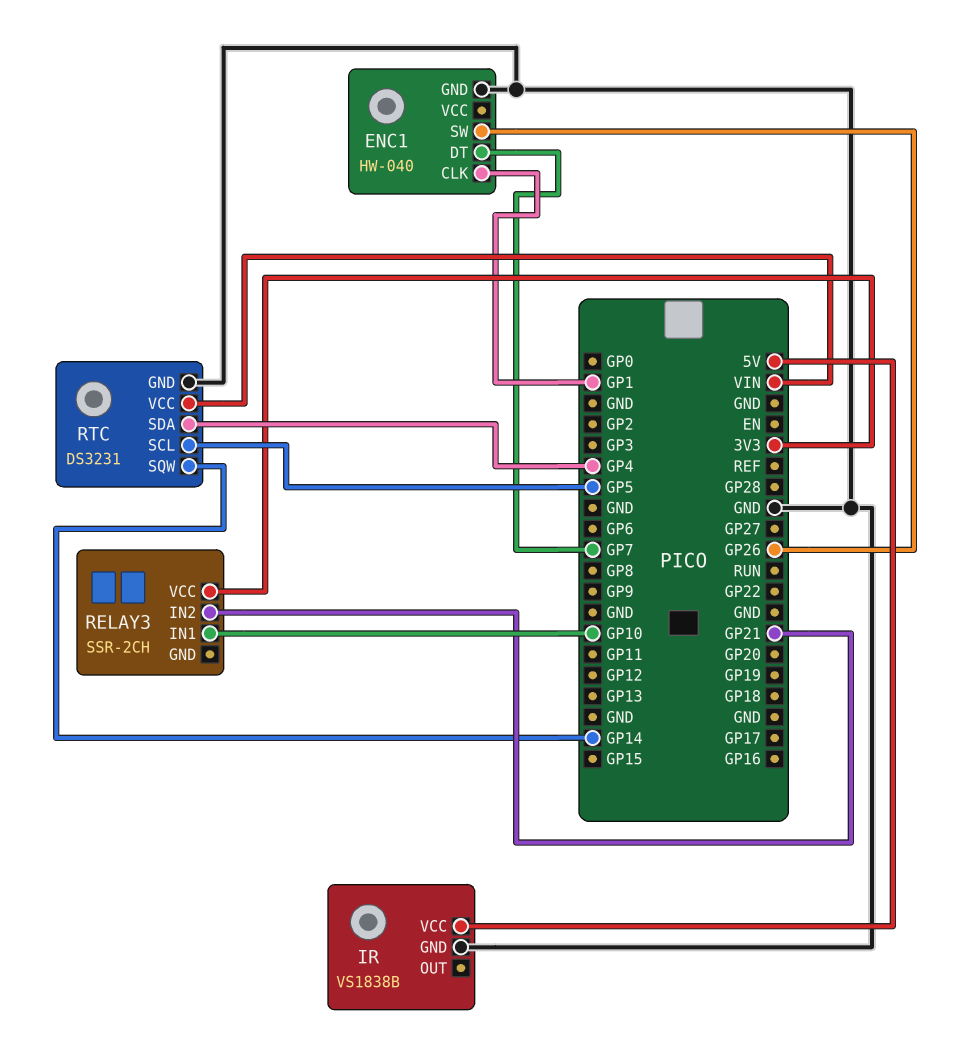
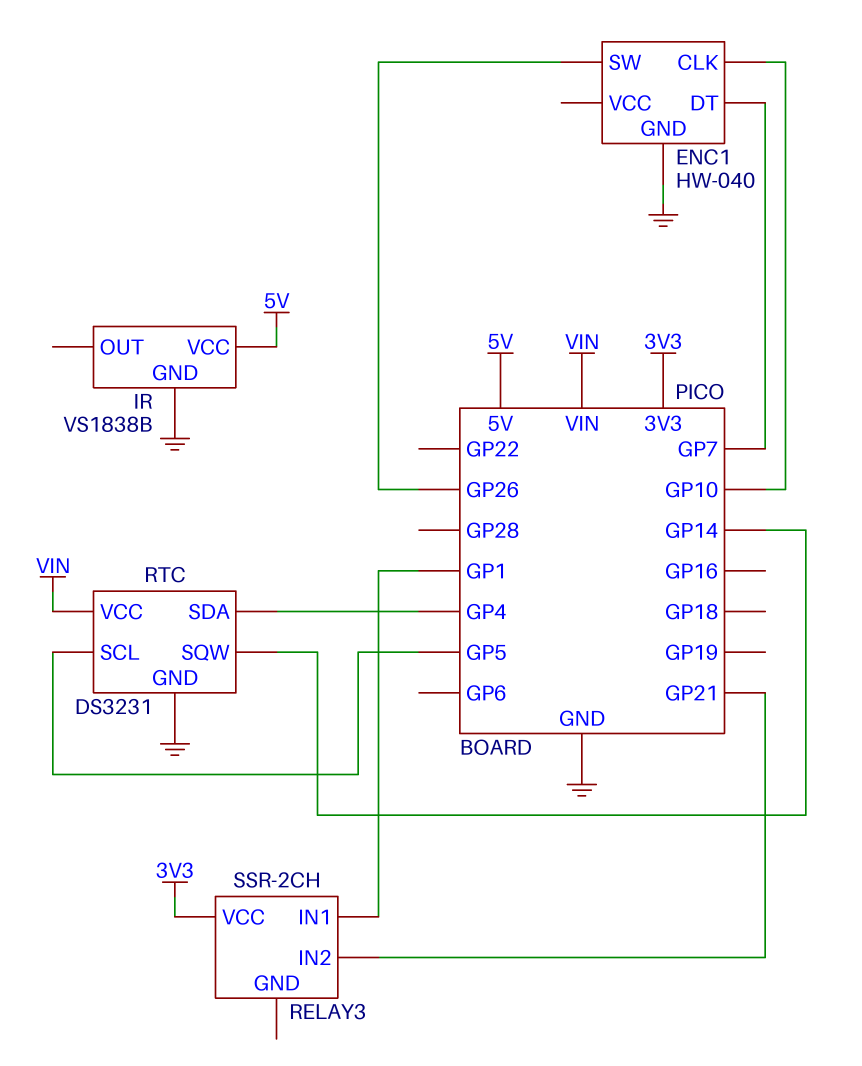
ENC1 pin CLK: GP1 -> GP10
RELAY3 pin IN1: GP10 -> GP1

